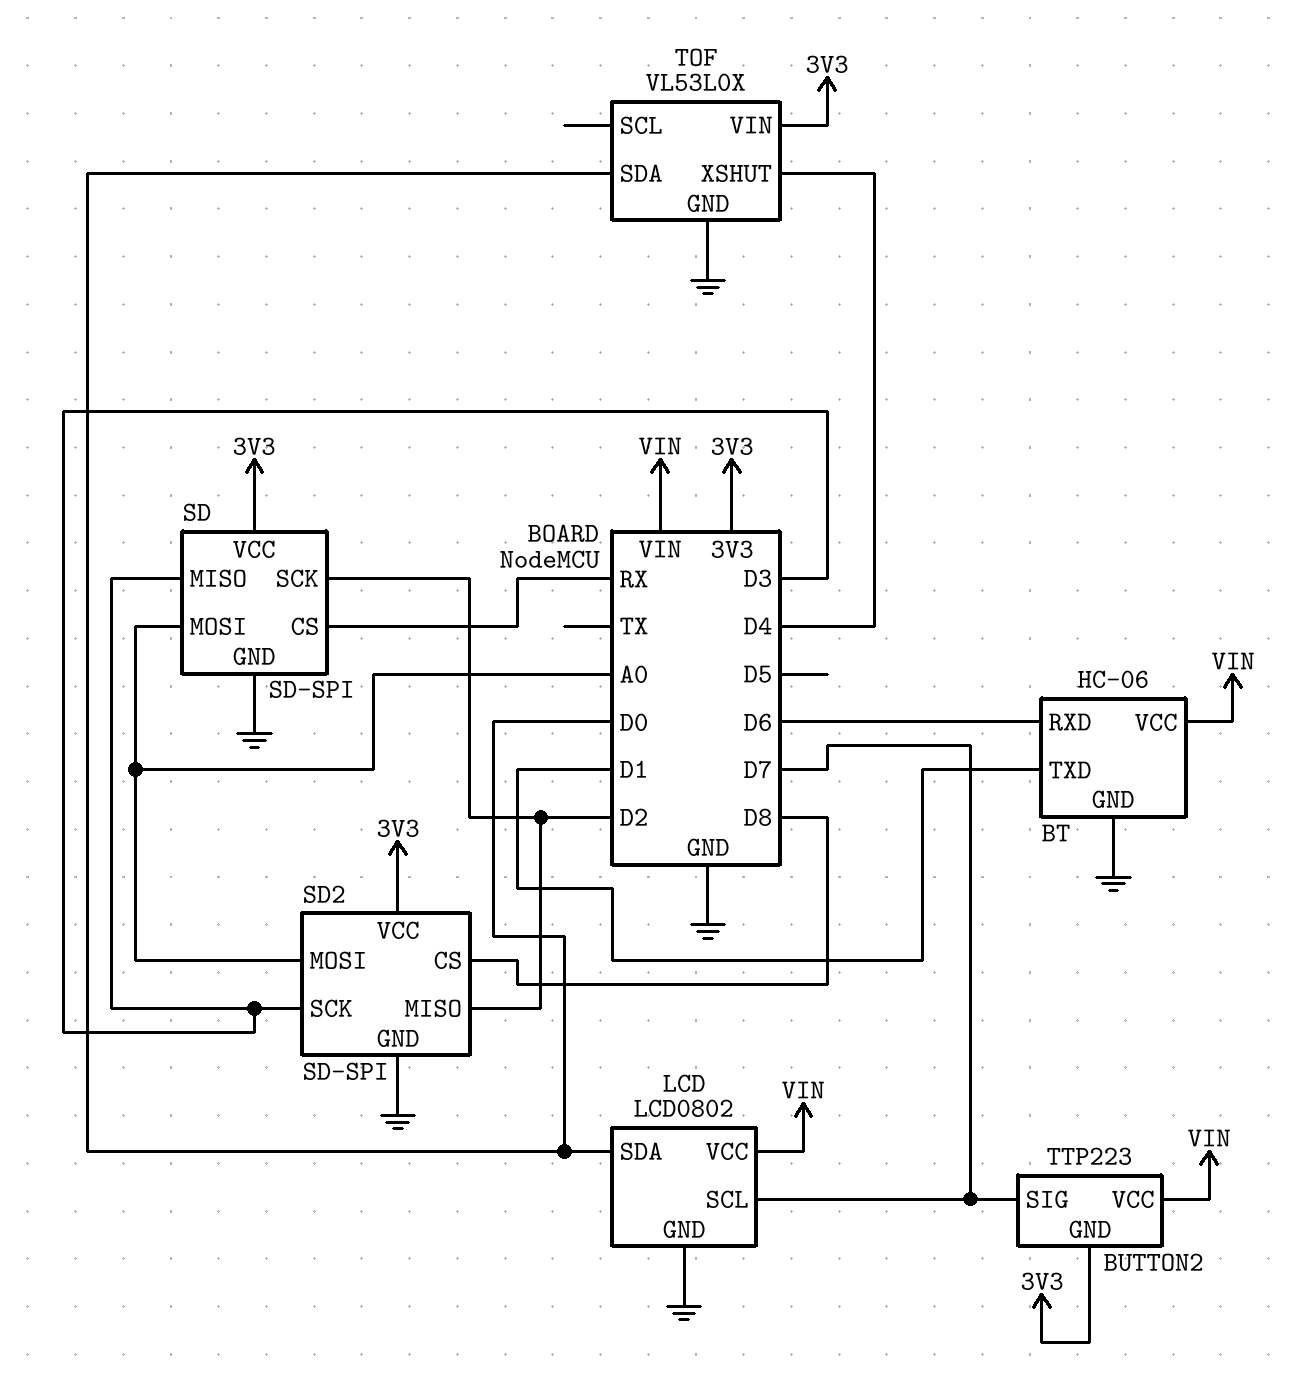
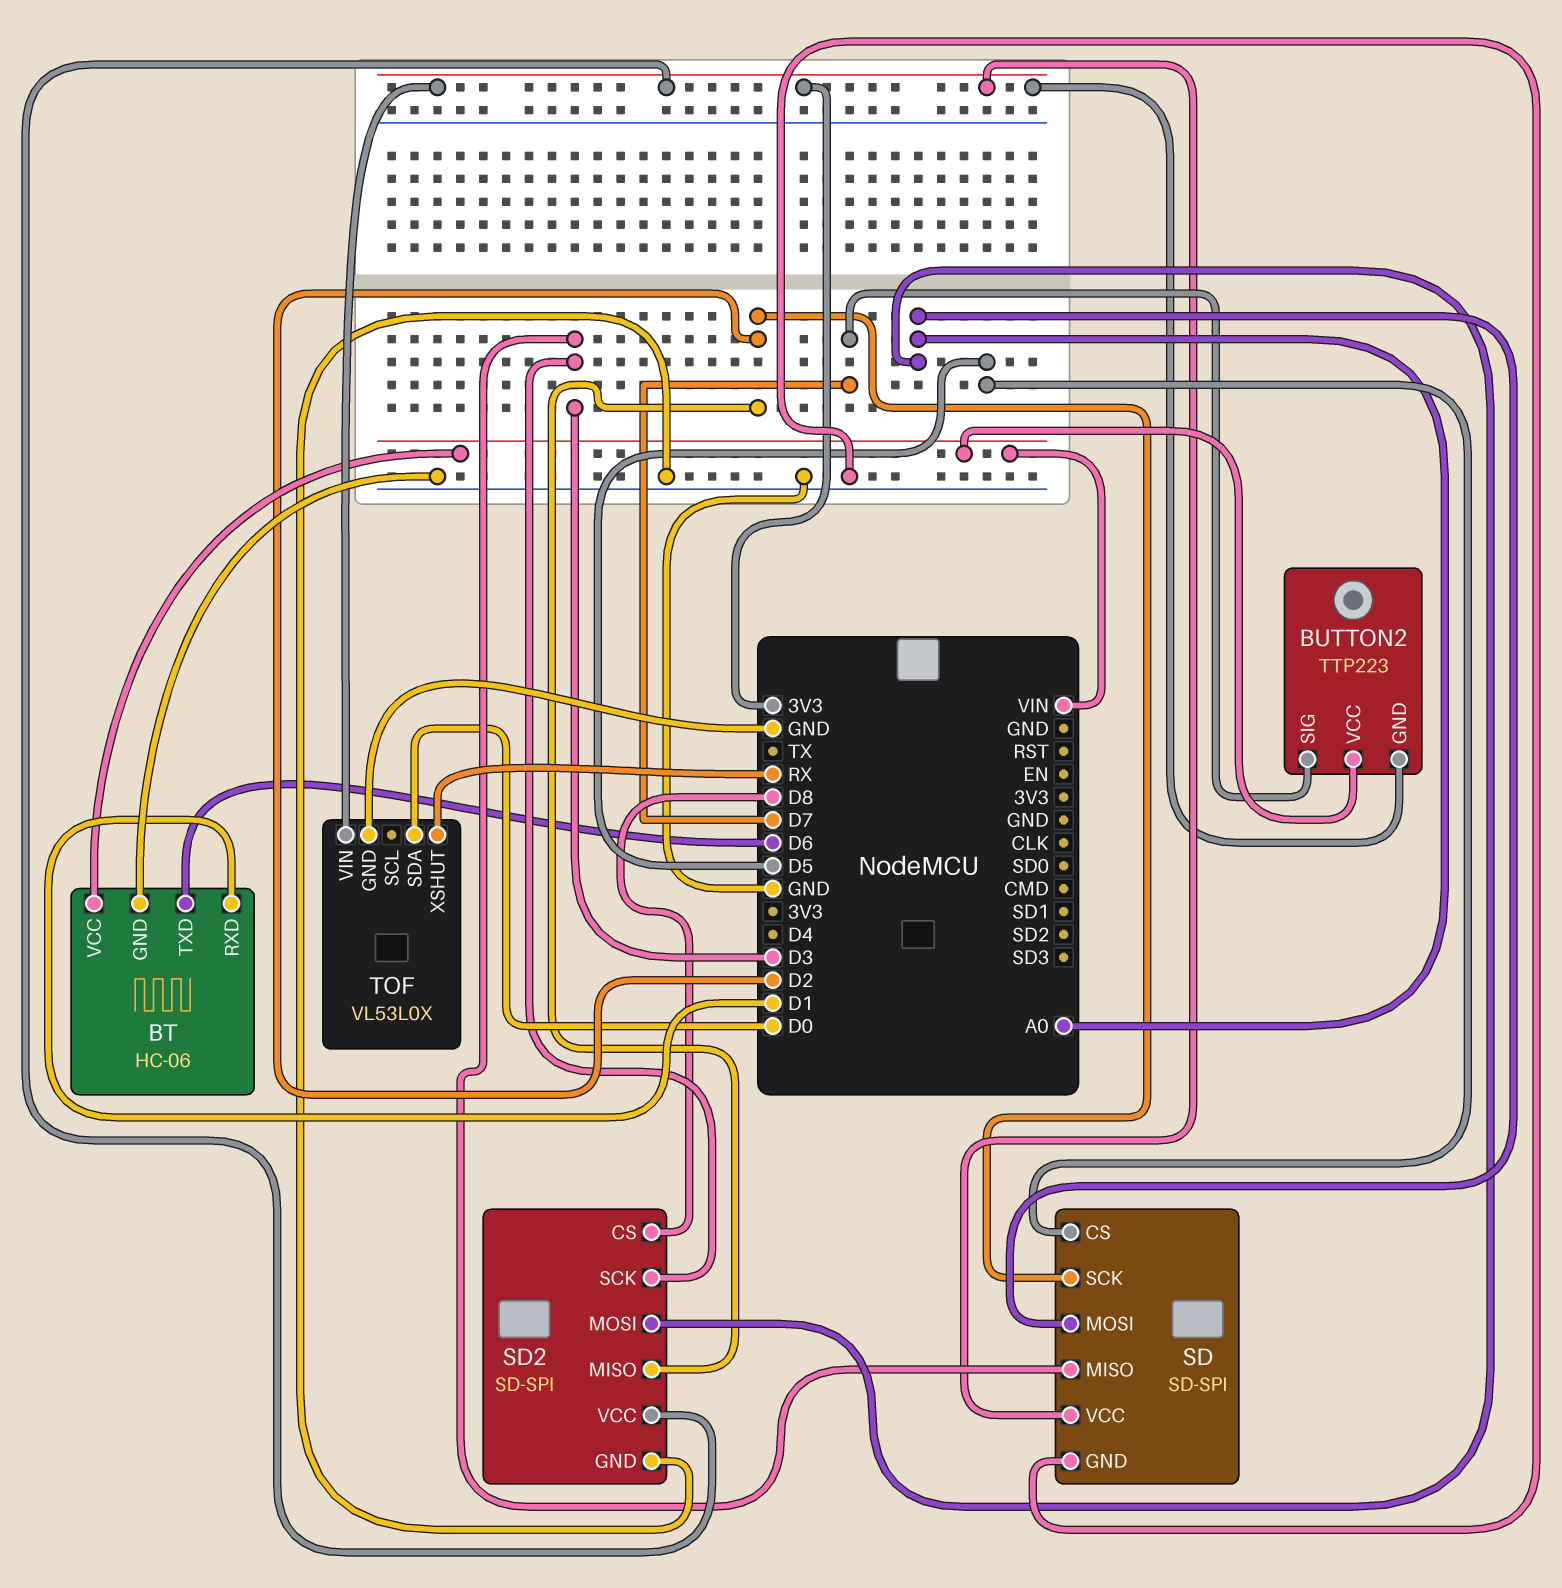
BT pin RXD: D6 -> D1
BT pin TXD: D1 -> D6
LCD: LCD0802 -> none
LCD pin GND: GND -> none
LCD pin SCL: D7 -> none
LCD pin SDA: D0 -> none
LCD pin VCC: VIN -> none
SD pin CS: RX -> D5
TOF pin XSHUT: D4 -> RX

